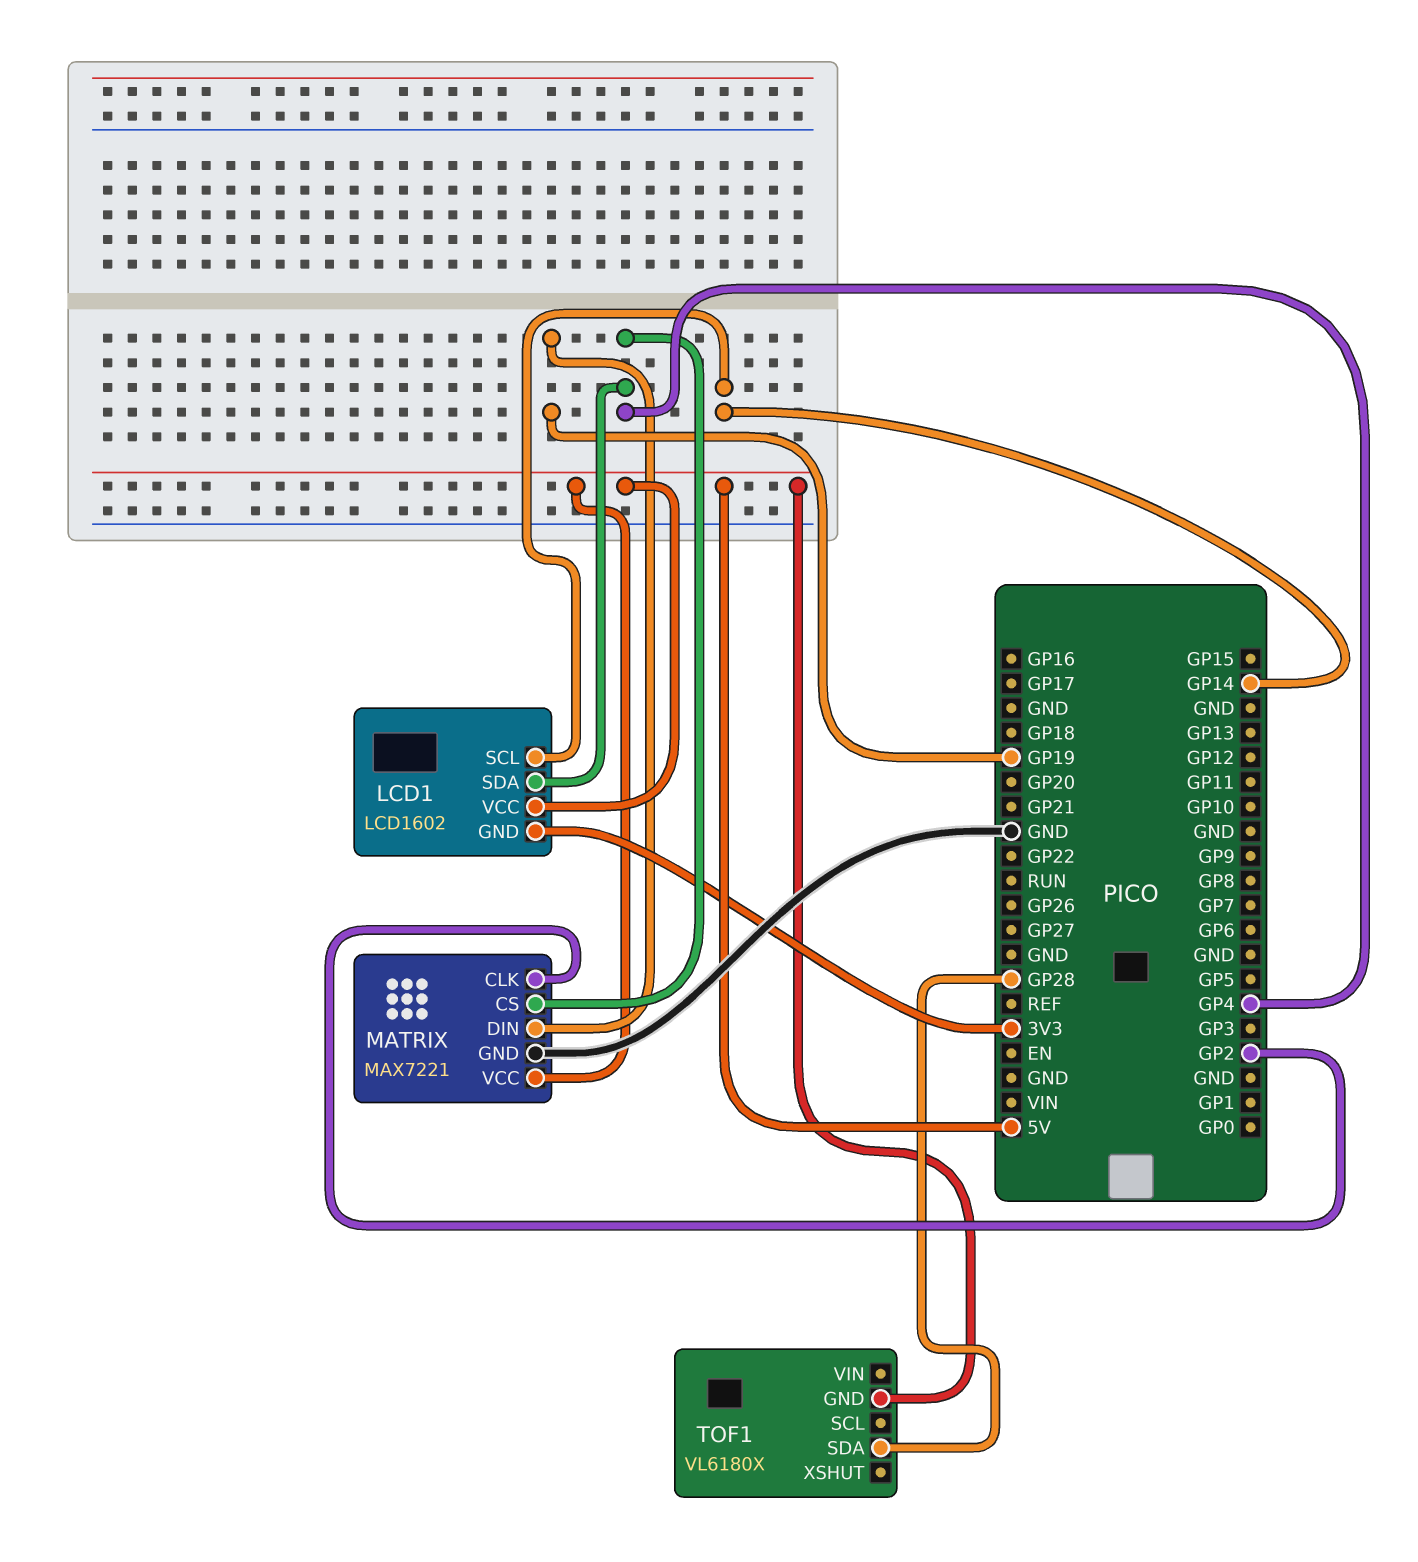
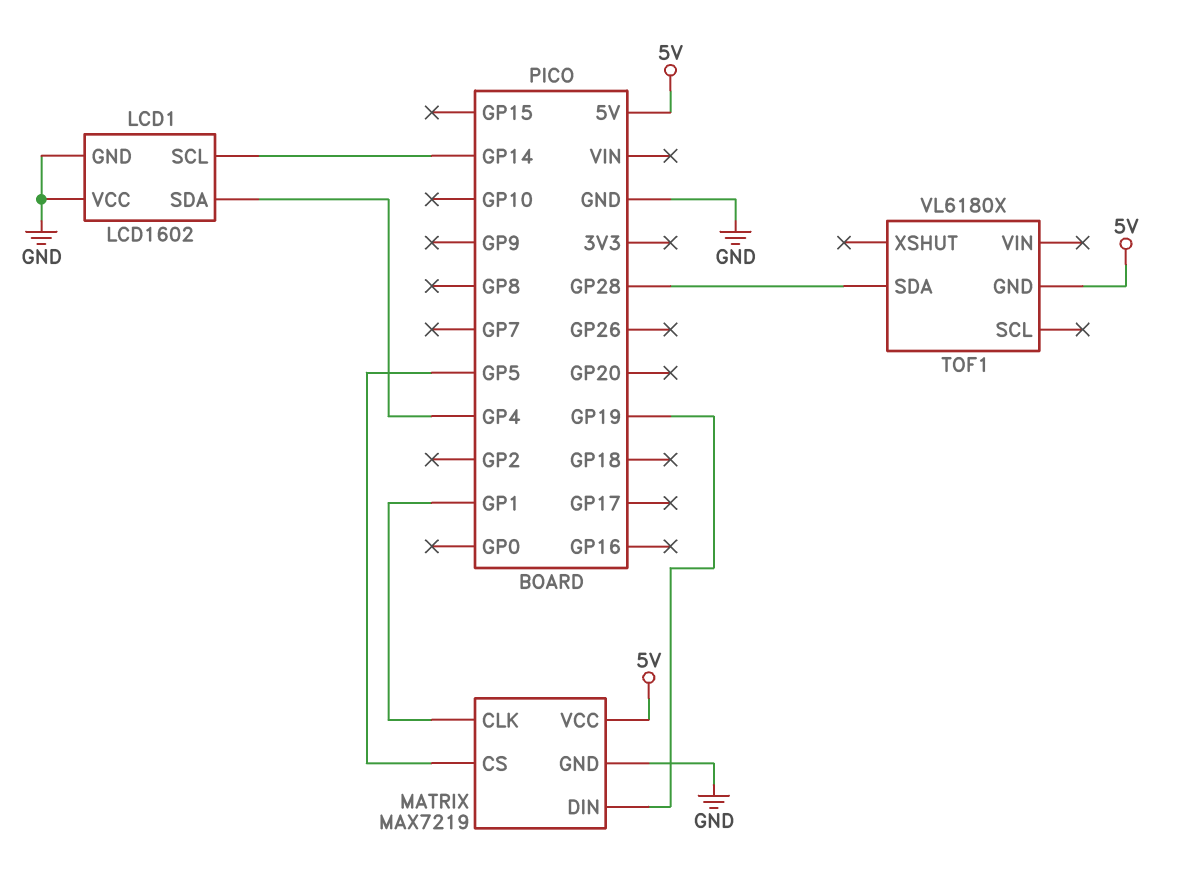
LCD1 pin GND: 3V3 -> GND
LCD1 pin VCC: 5V -> GND
MATRIX: MAX7221 -> MAX7219
MATRIX pin CLK: GP2 -> GP1
MATRIX pin CS: GP4 -> GP5

